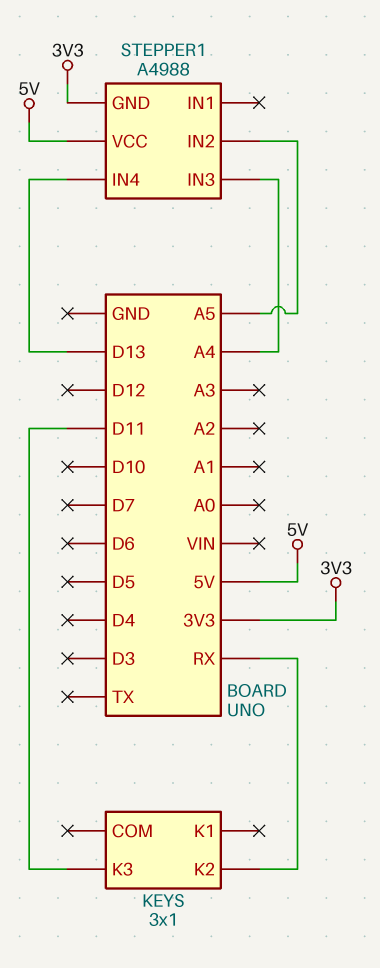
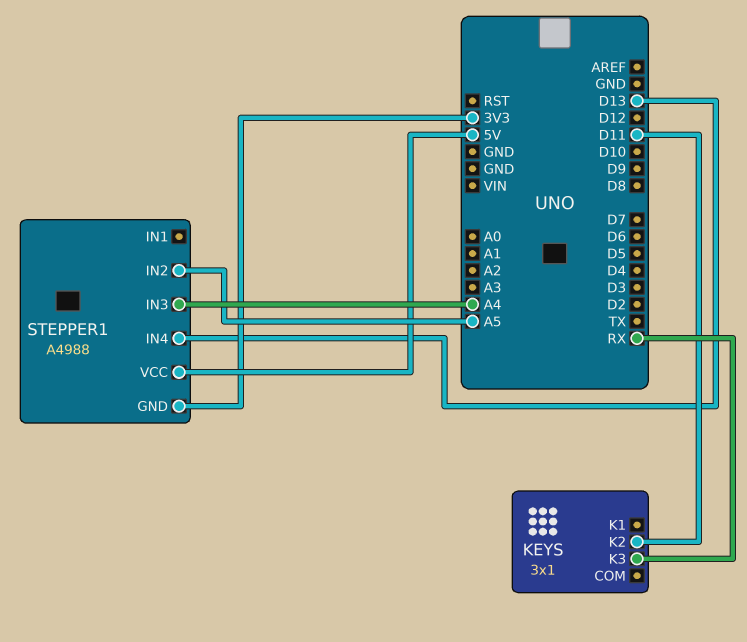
KEYS pin K2: RX -> D11
KEYS pin K3: D11 -> RX

